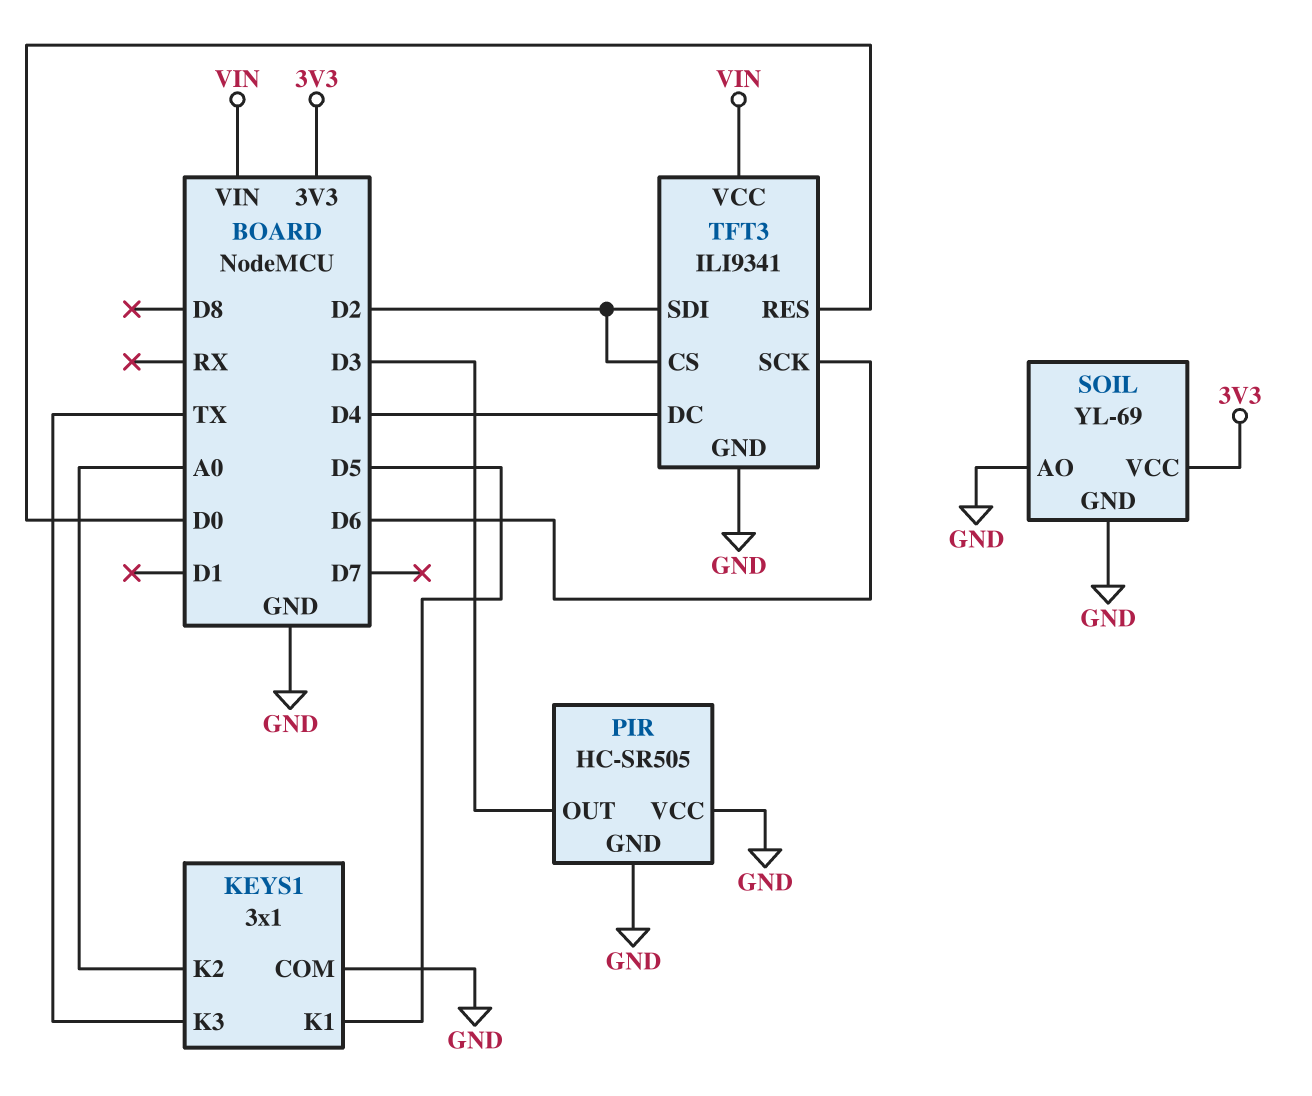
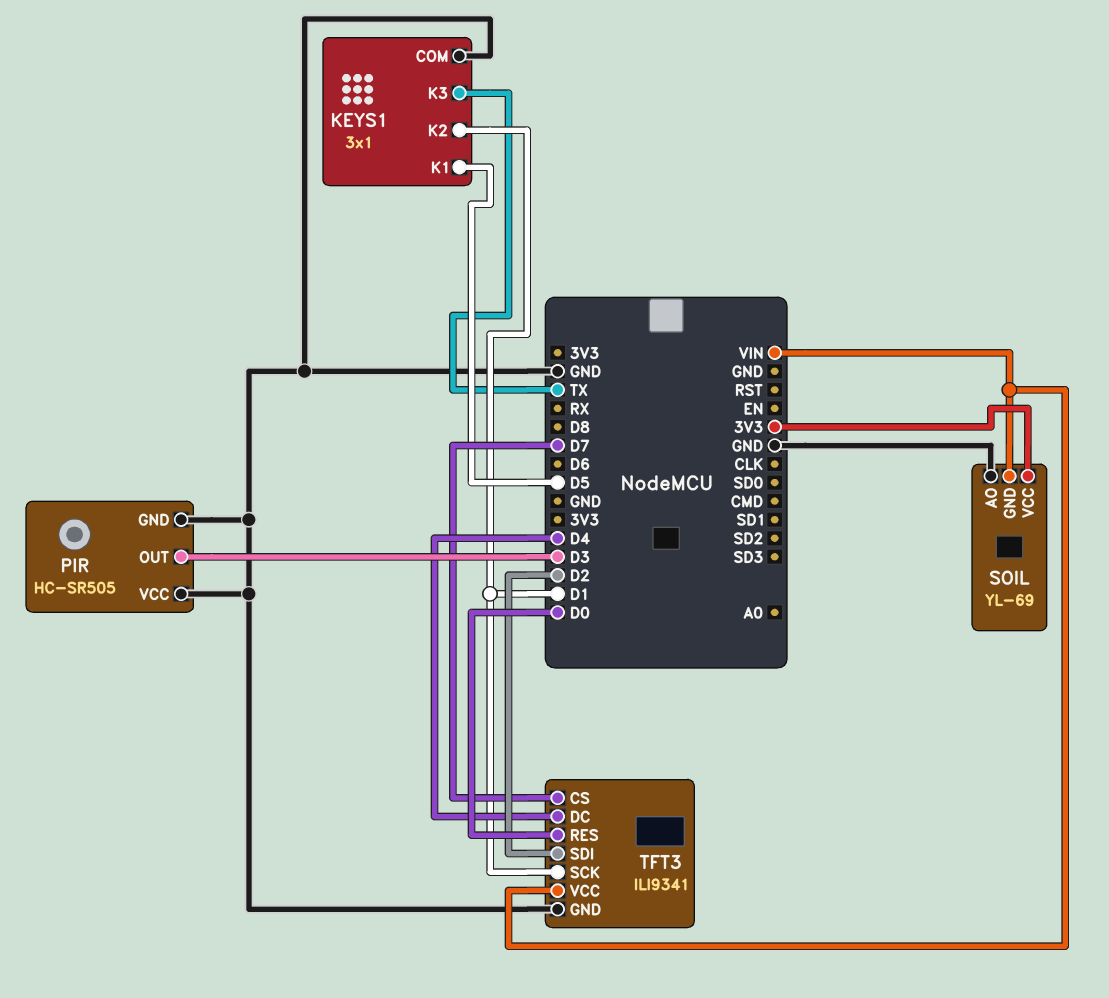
KEYS1 pin K2: A0 -> D1
SOIL pin GND: GND -> VIN
TFT3 pin CS: D2 -> D7
TFT3 pin SCK: D6 -> D1

